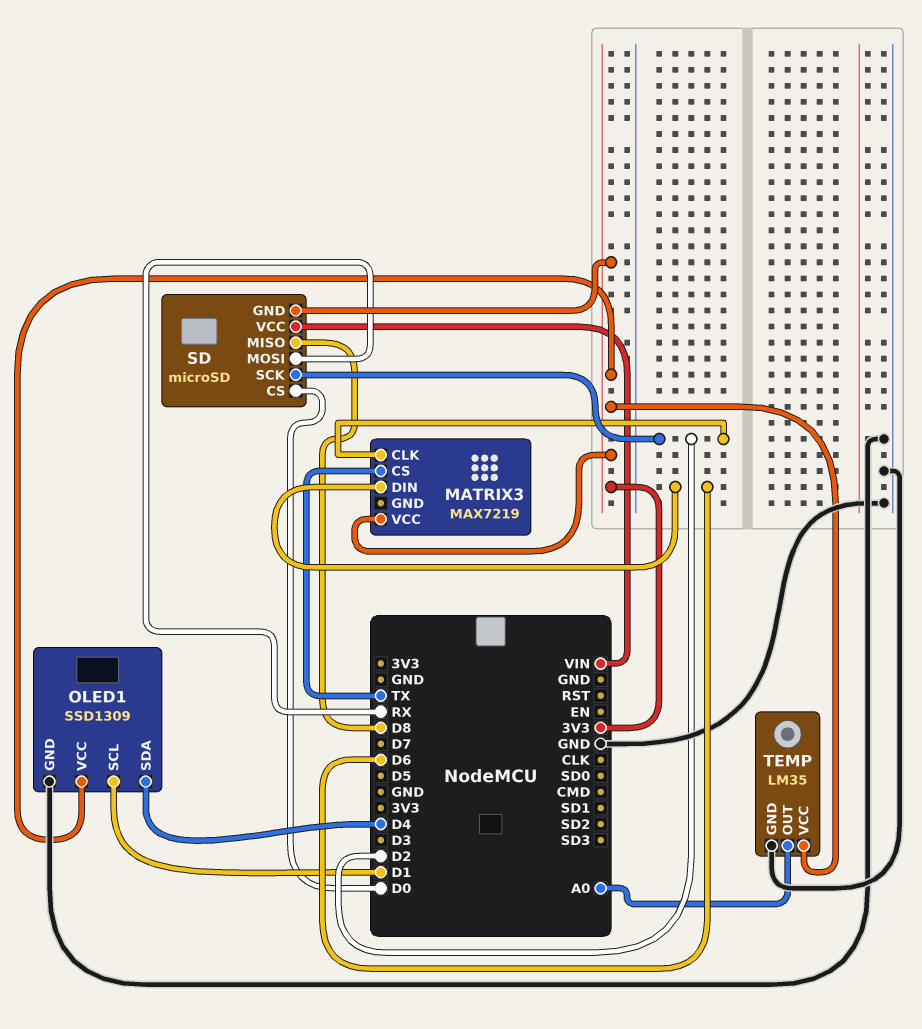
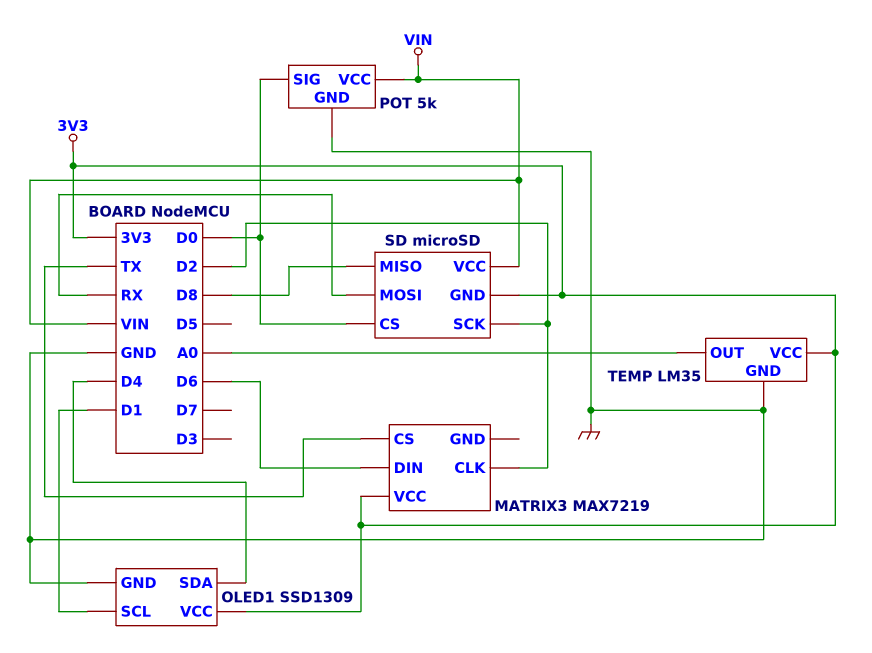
POT: none -> 5k
POT pin GND: none -> GND
POT pin SIG: none -> D0
POT pin VCC: none -> VIN

